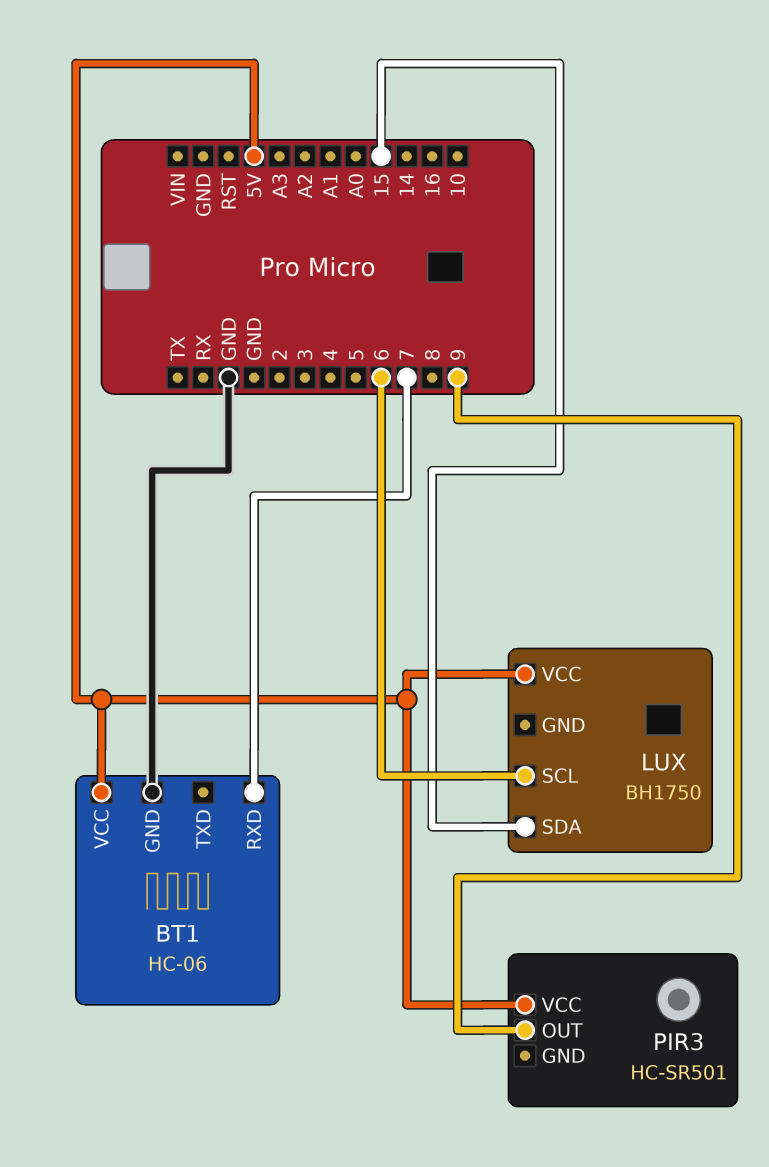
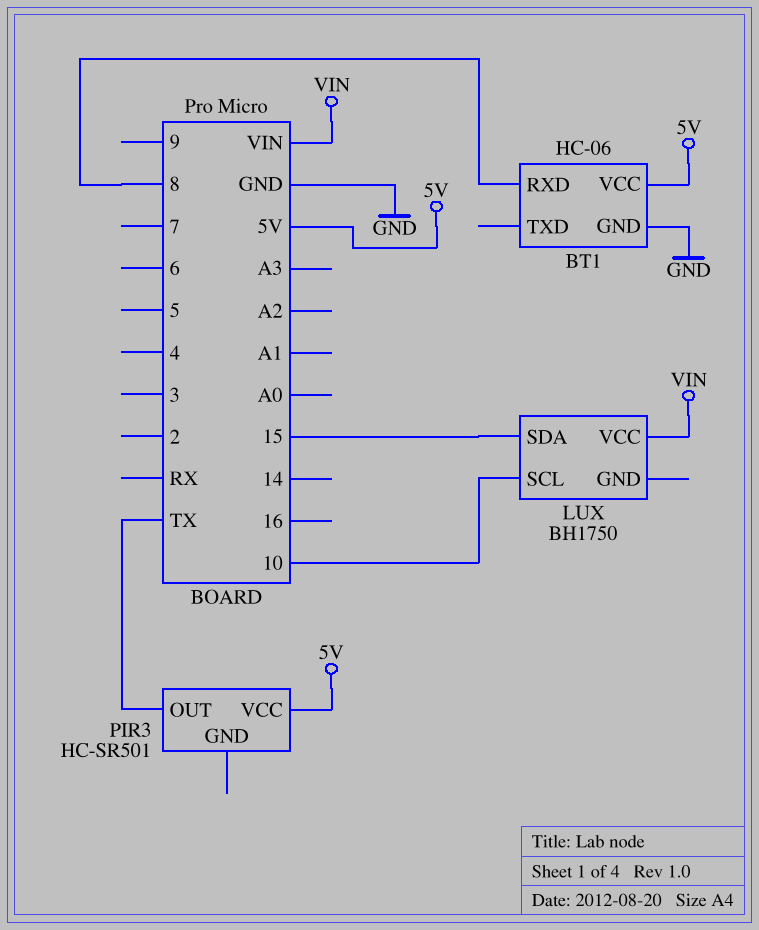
BT1 pin RXD: 7 -> 8
LUX pin SCL: 6 -> 10
LUX pin VCC: 5V -> VIN
PIR3 pin OUT: 9 -> TX

